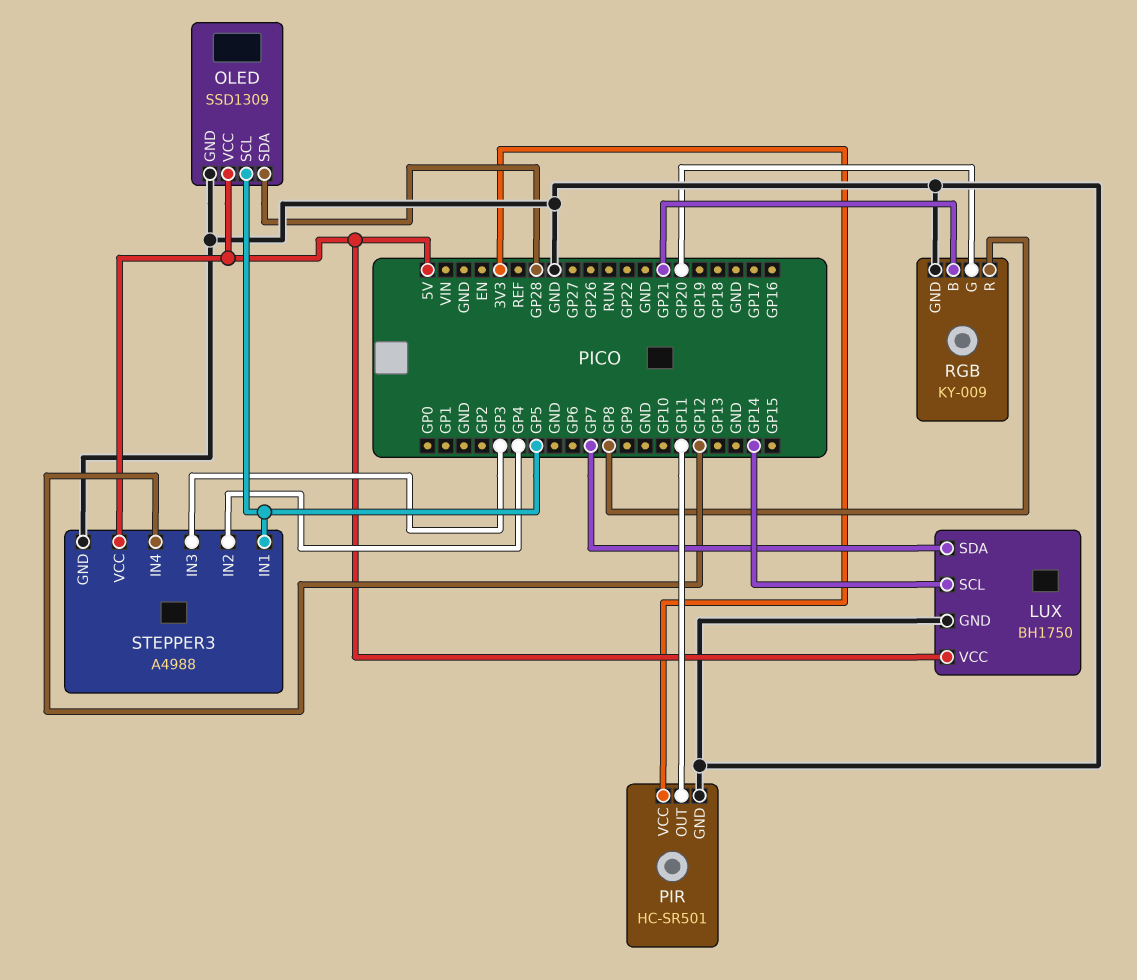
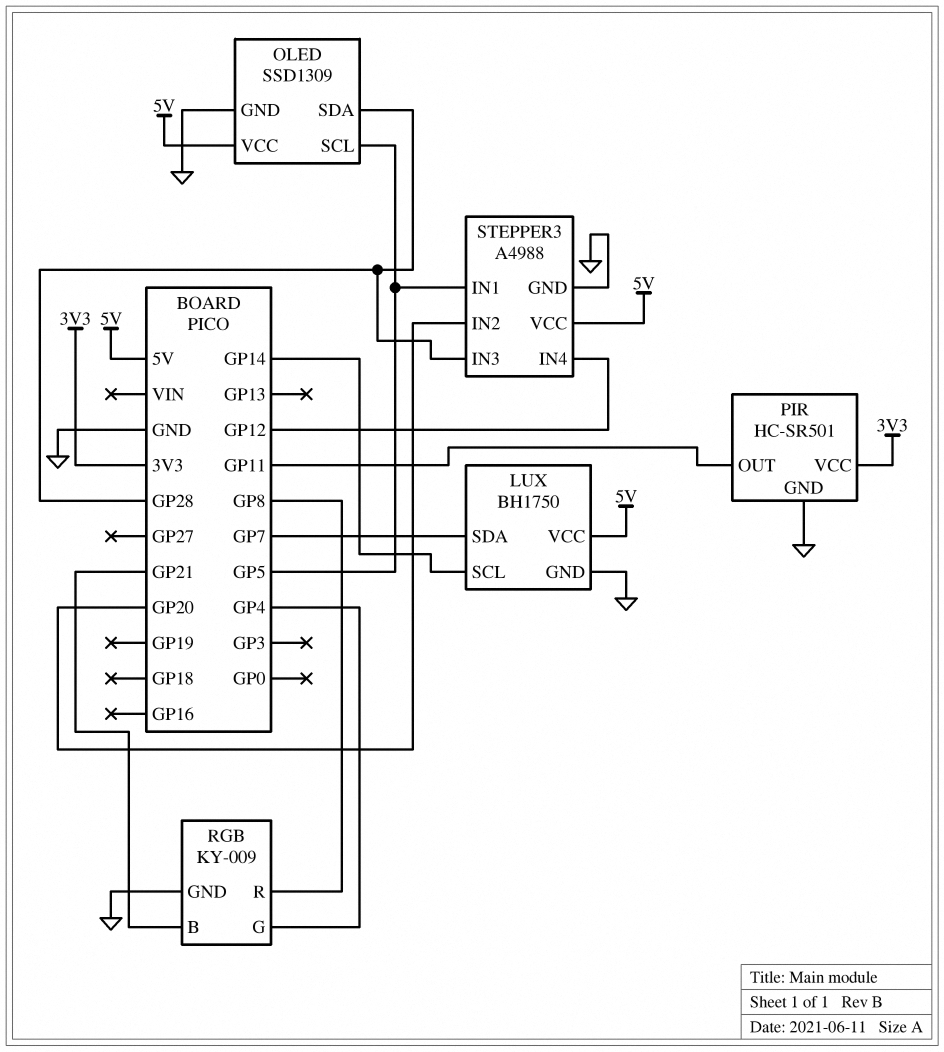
RGB pin G: GP20 -> GP4
STEPPER3 pin IN2: GP4 -> GP20
STEPPER3 pin IN3: GP3 -> GP28

